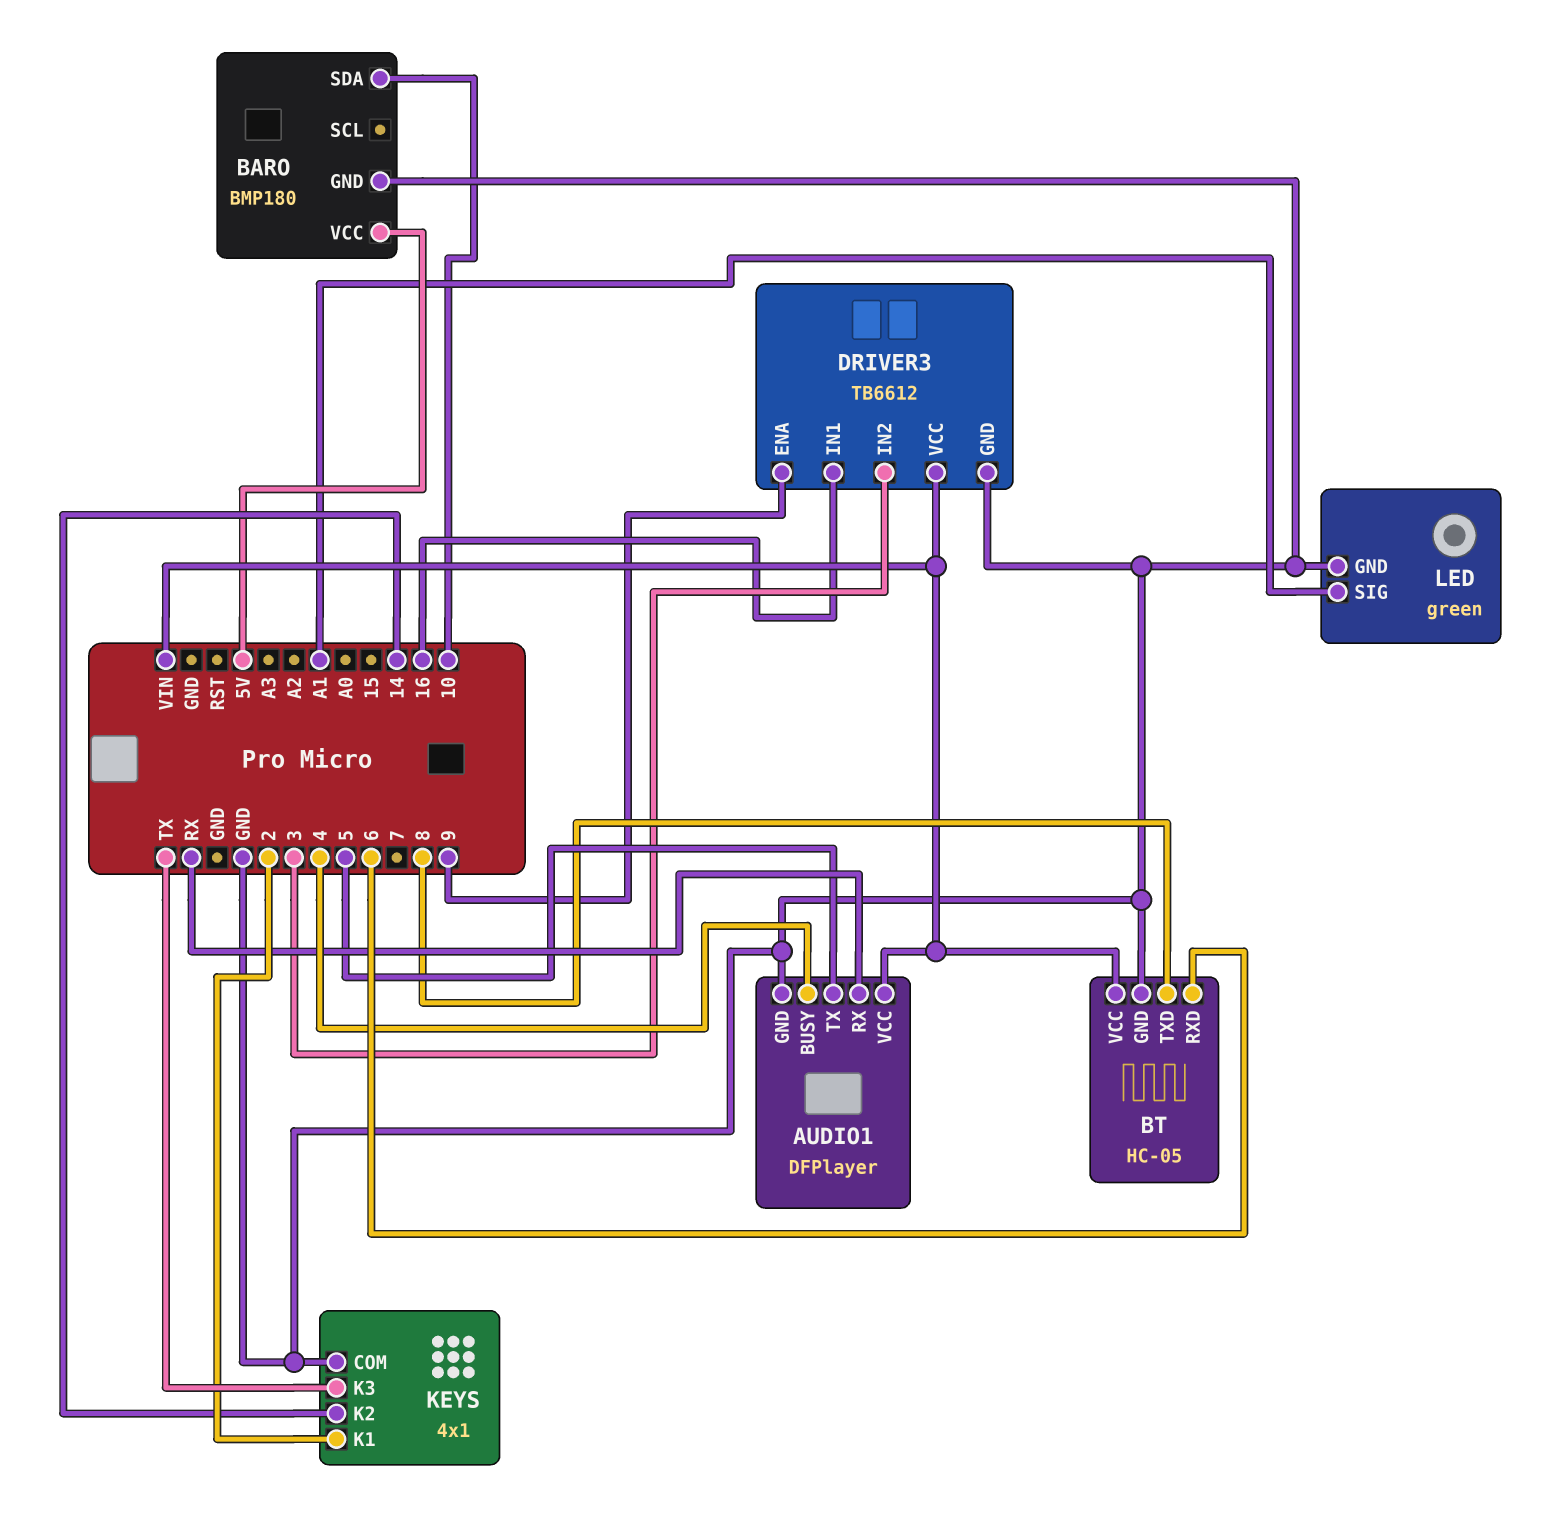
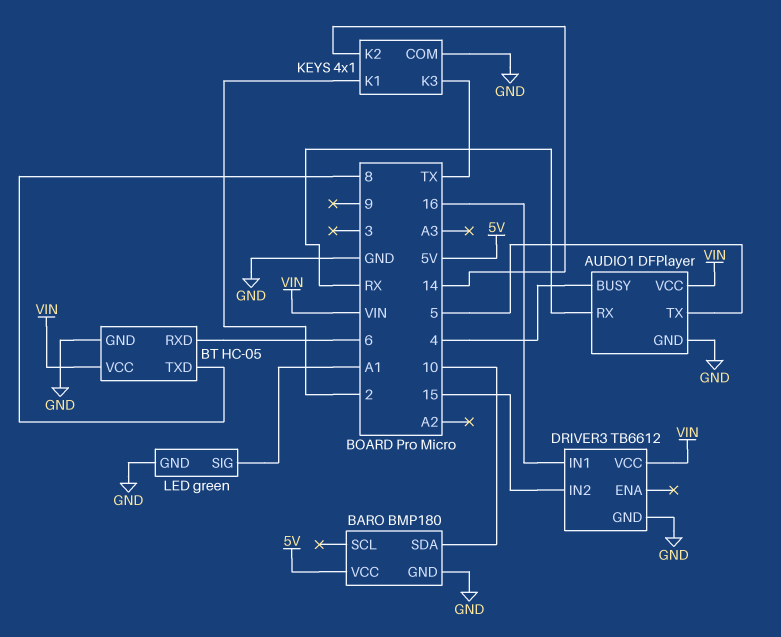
DRIVER3 pin ENA: 9 -> none
DRIVER3 pin IN2: 3 -> 15

